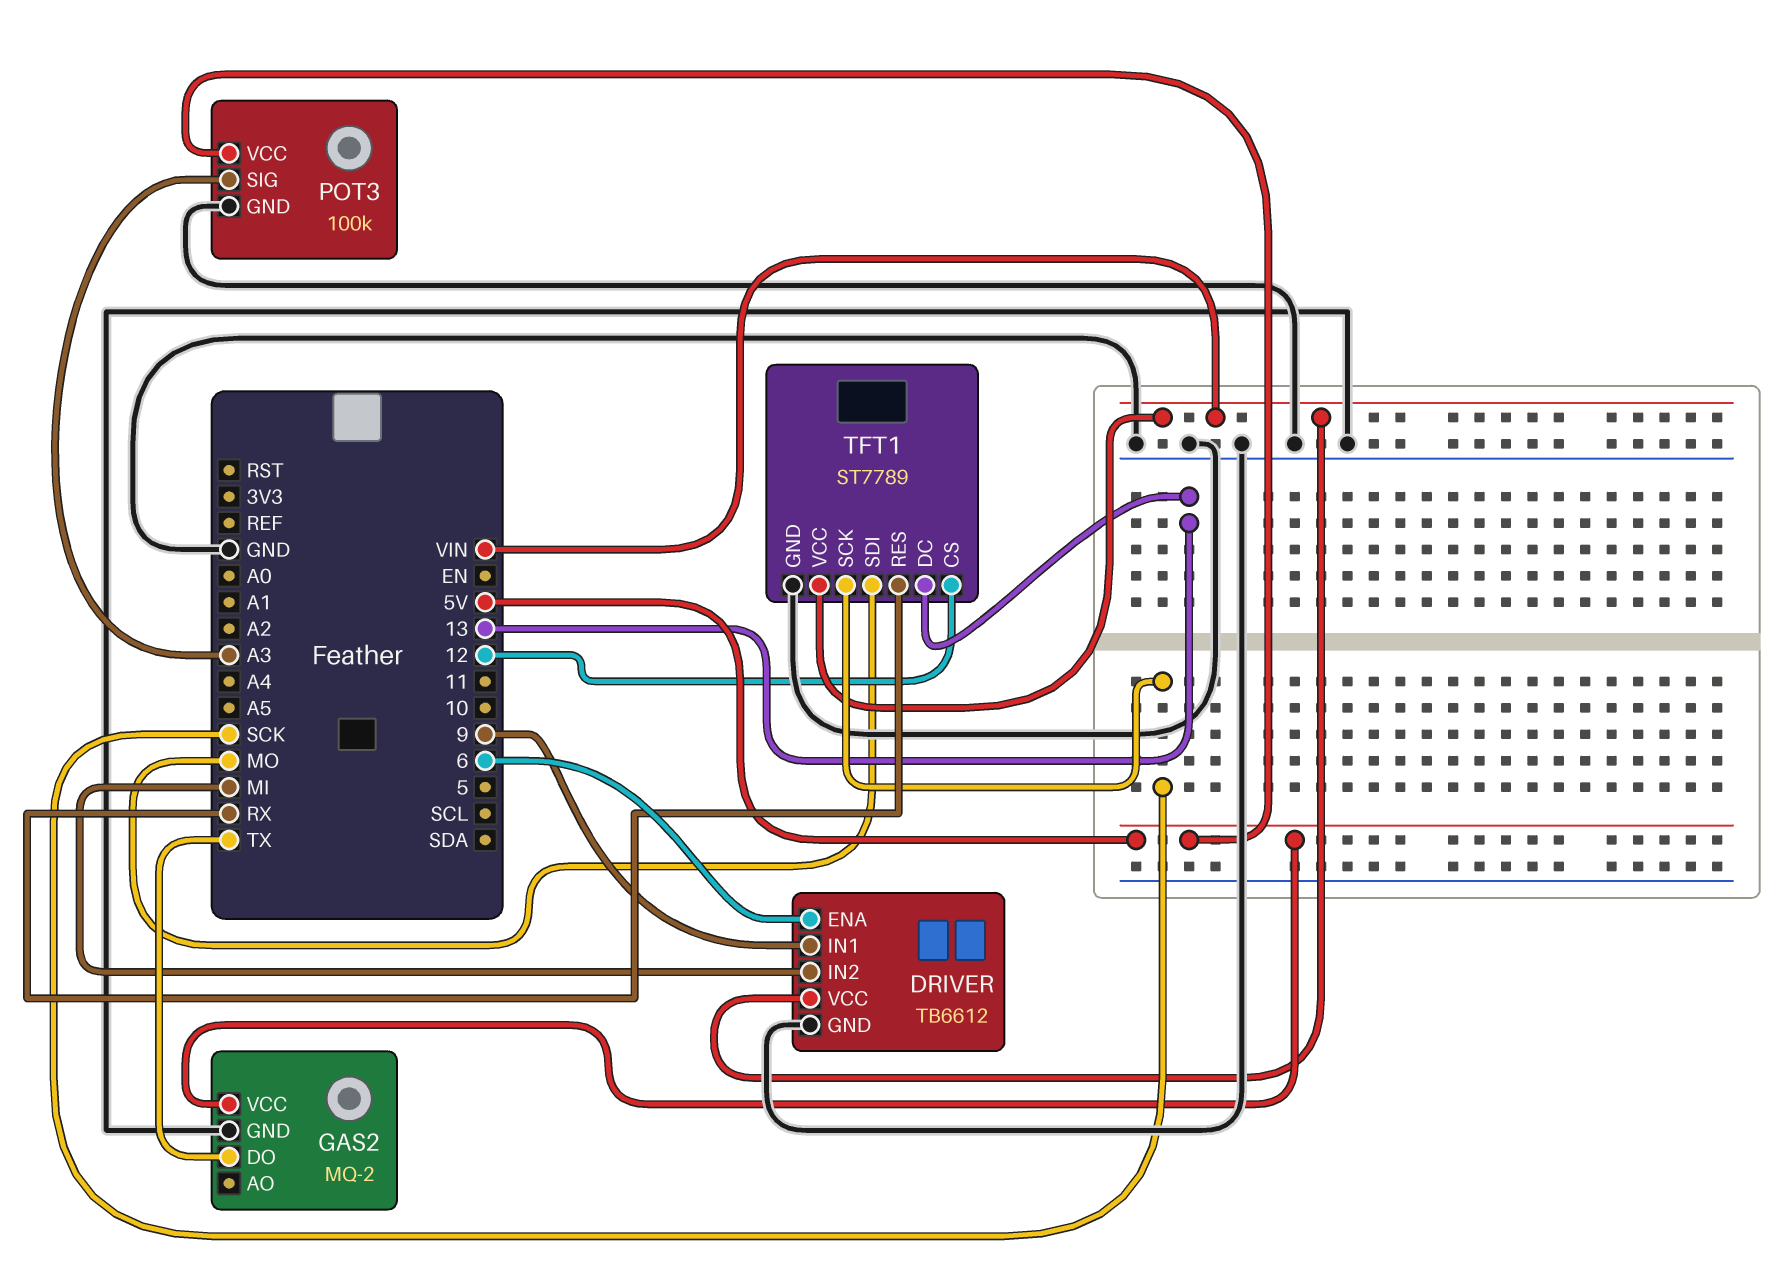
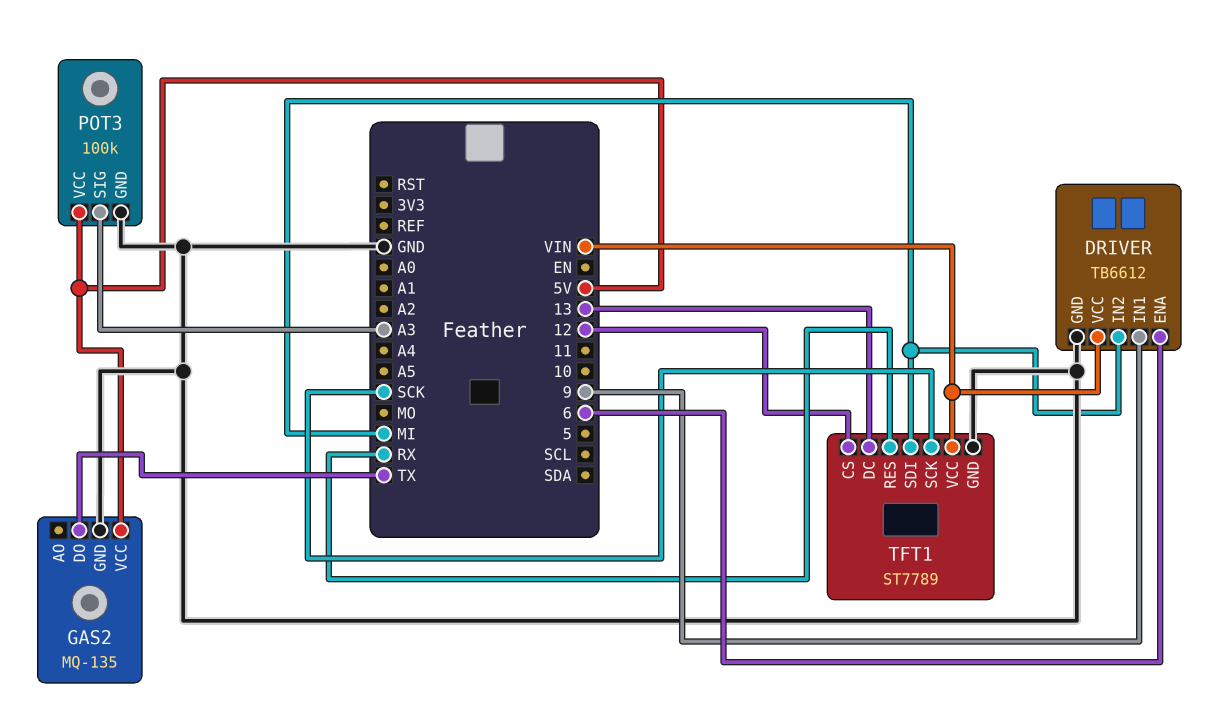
GAS2: MQ-2 -> MQ-135
TFT1 pin SDI: MO -> MI

